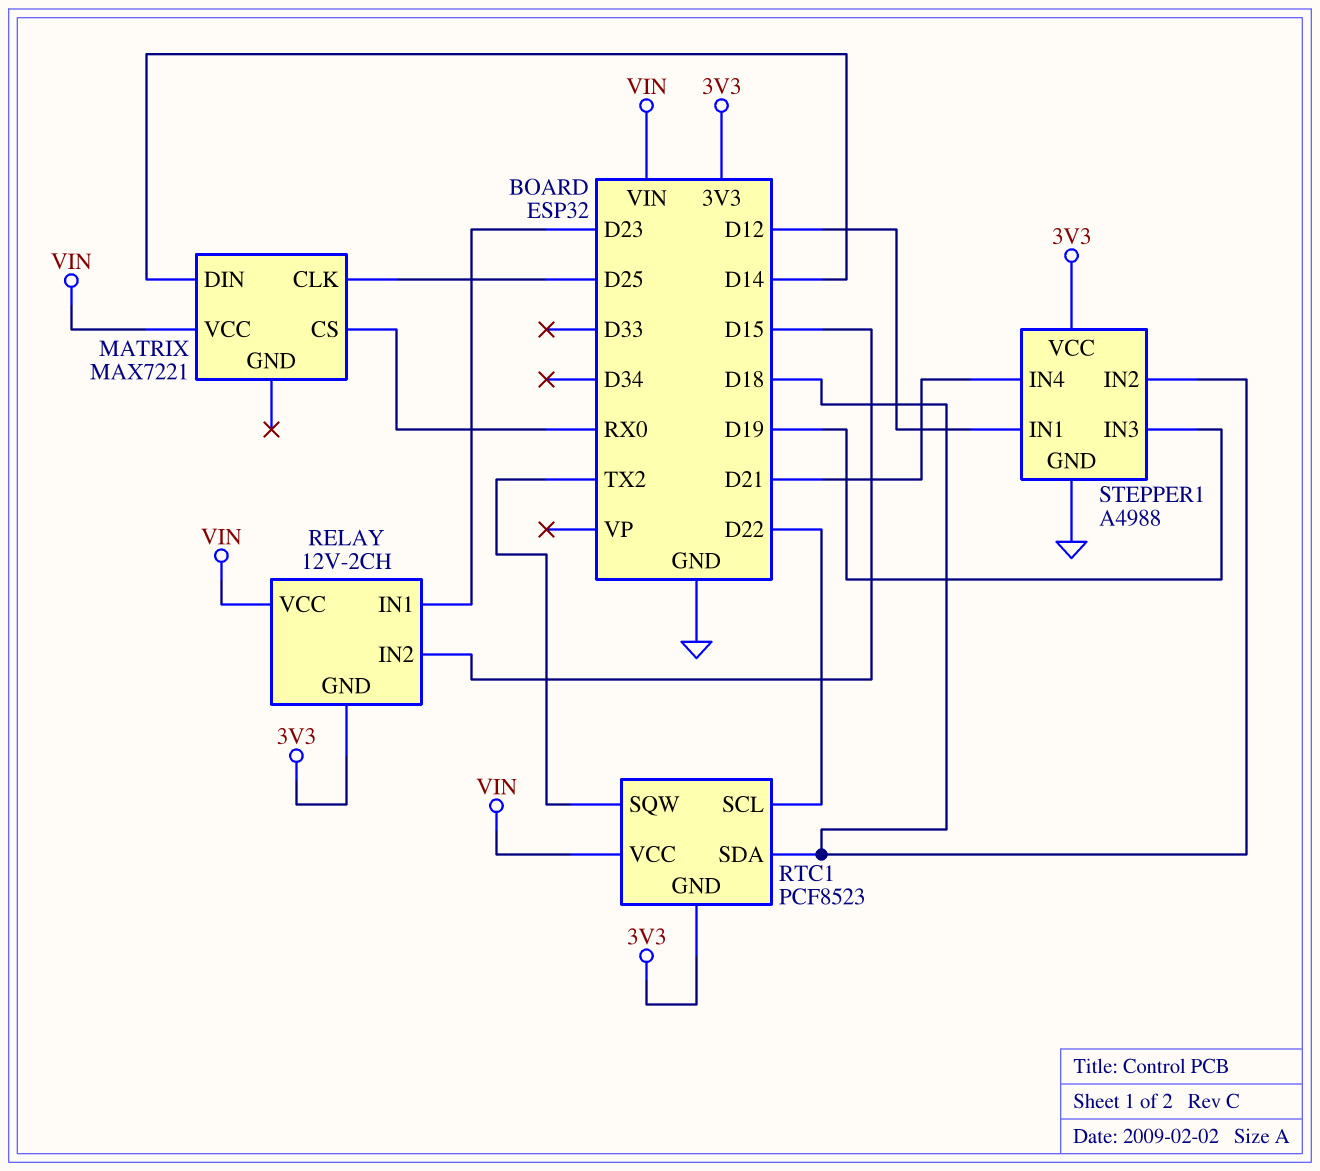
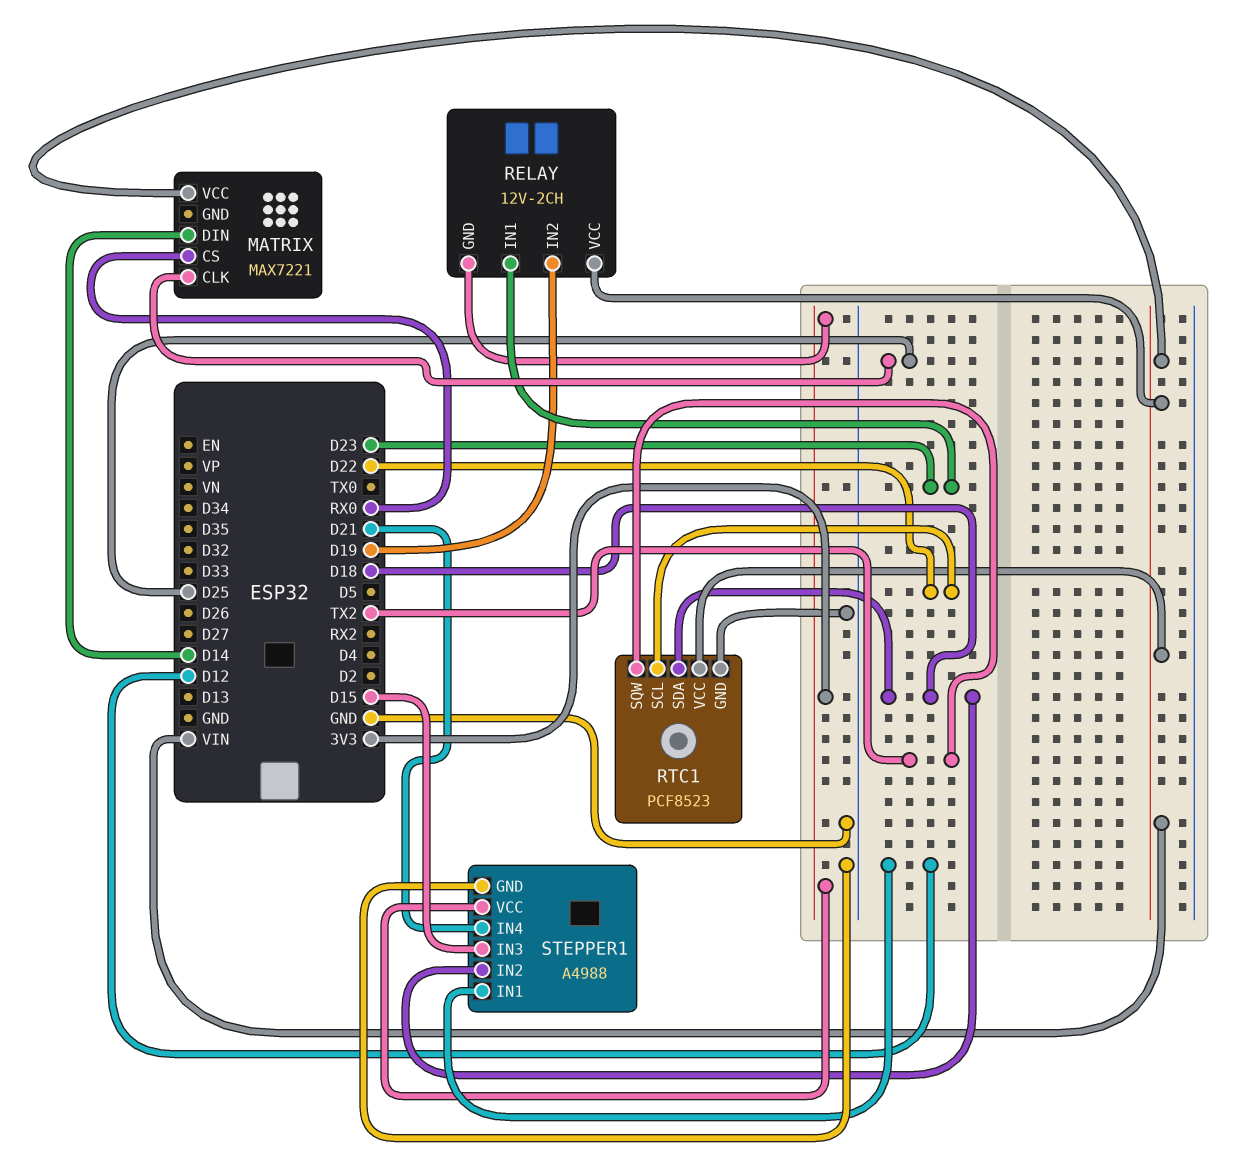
RELAY pin IN2: D15 -> D19
RTC1 pin GND: 3V3 -> GND
STEPPER1 pin IN3: D19 -> D15

